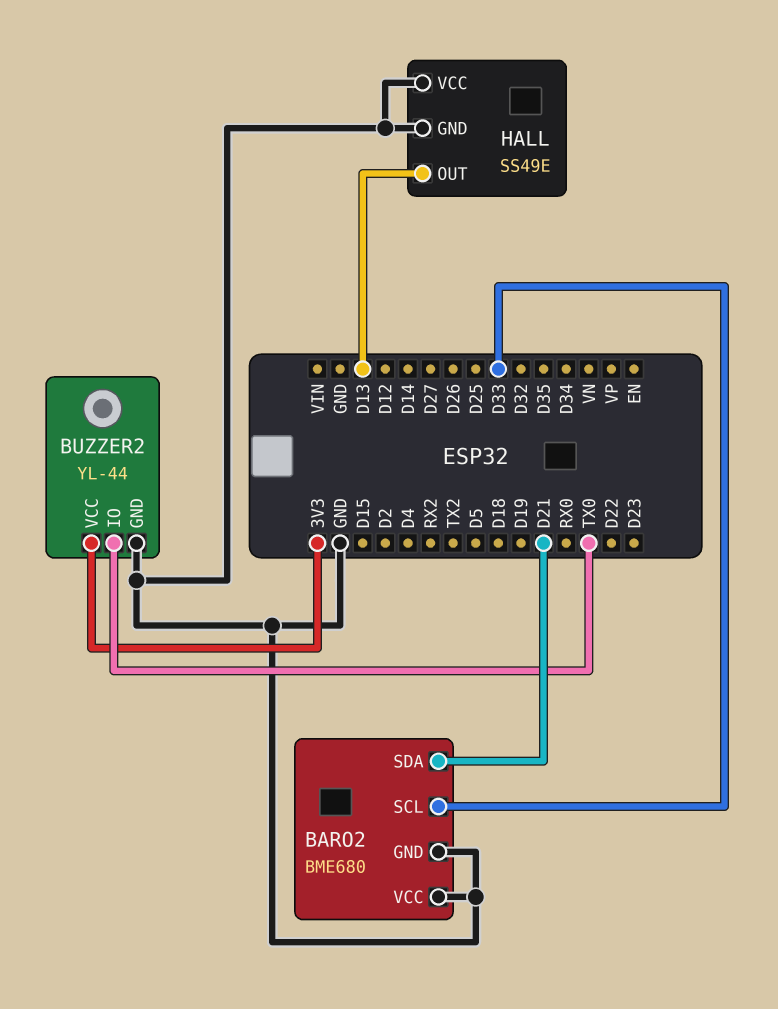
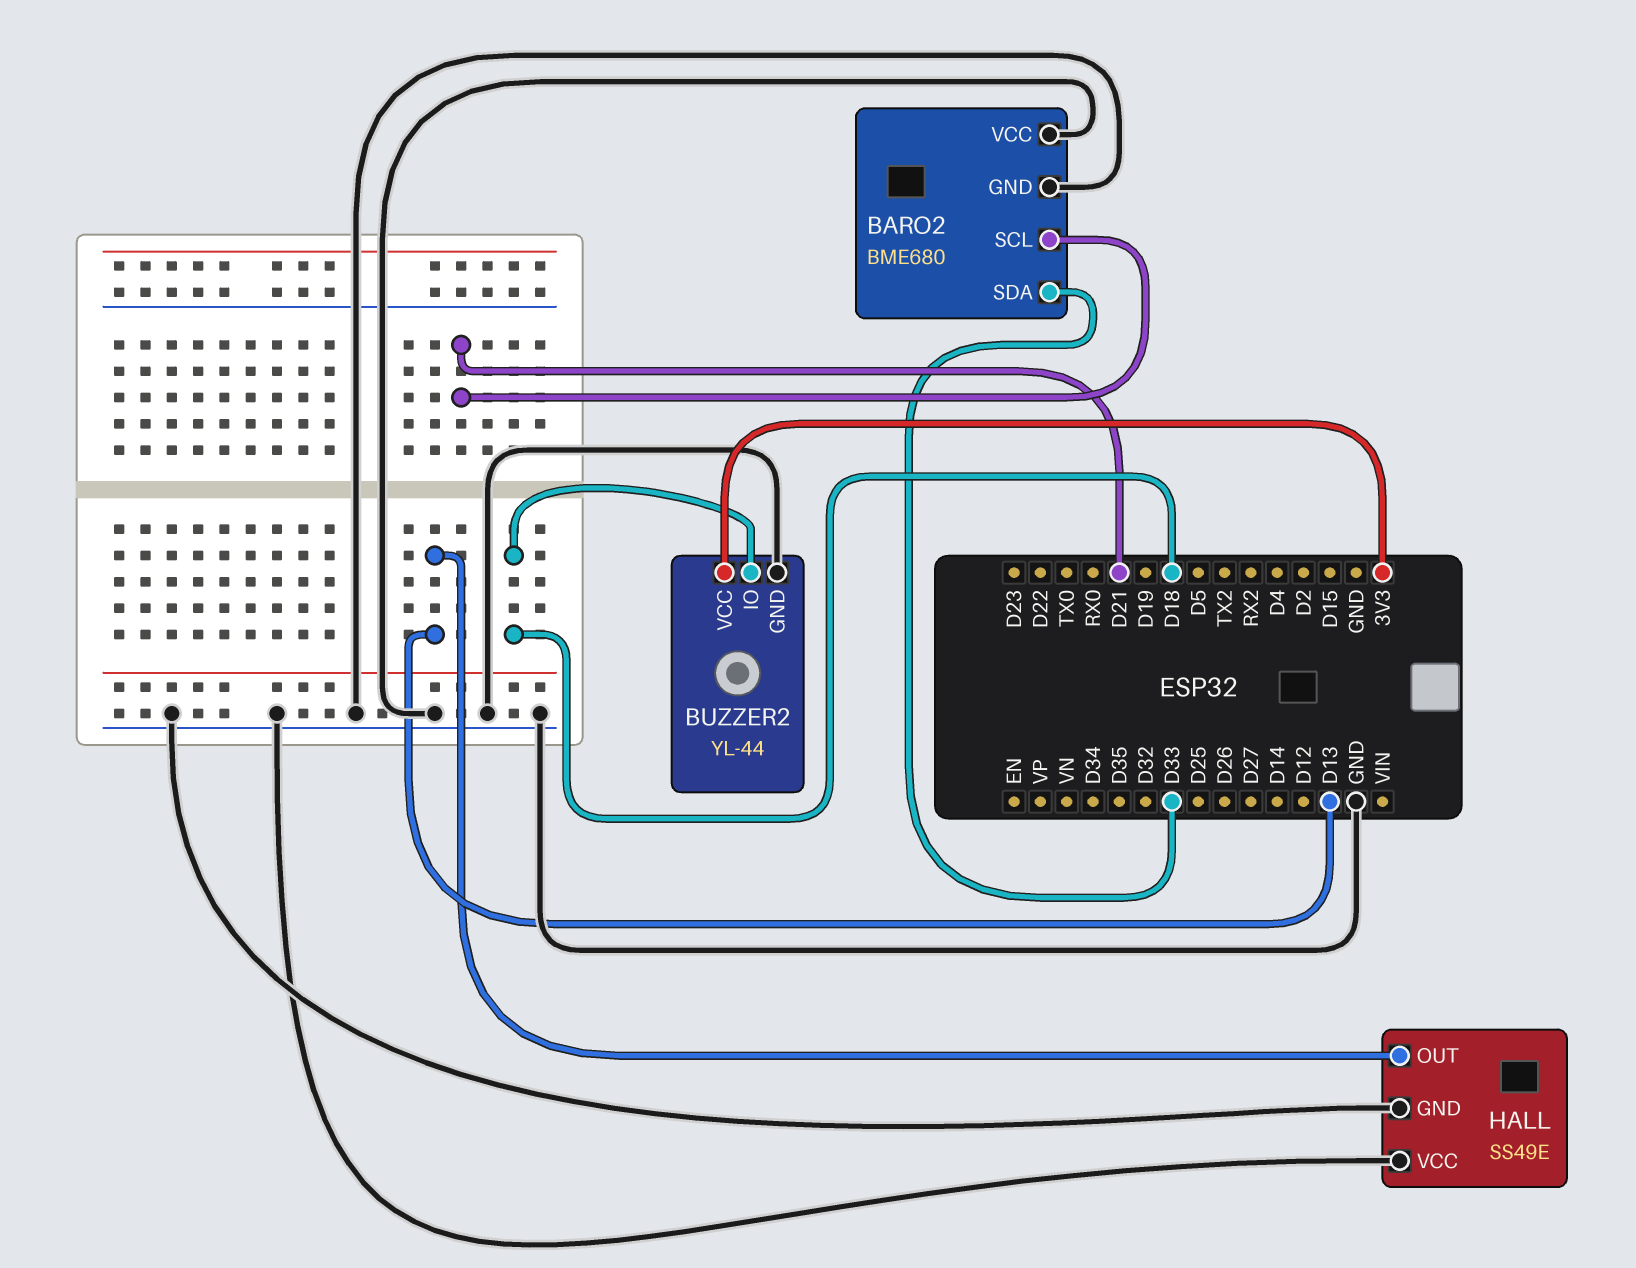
BARO2 pin SCL: D33 -> D21
BARO2 pin SDA: D21 -> D33
BUZZER2 pin IO: TX0 -> D18

